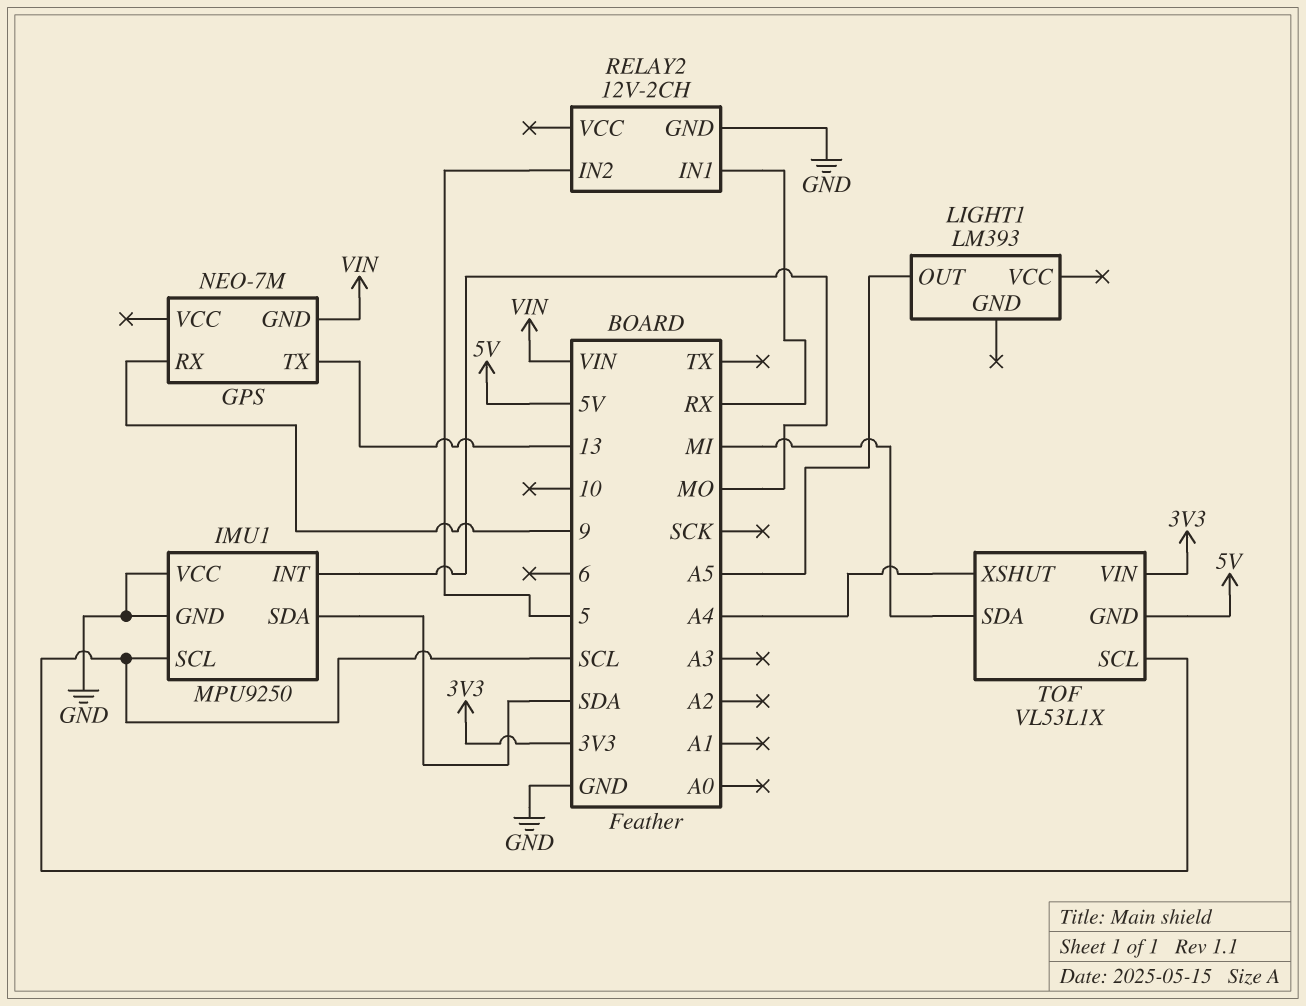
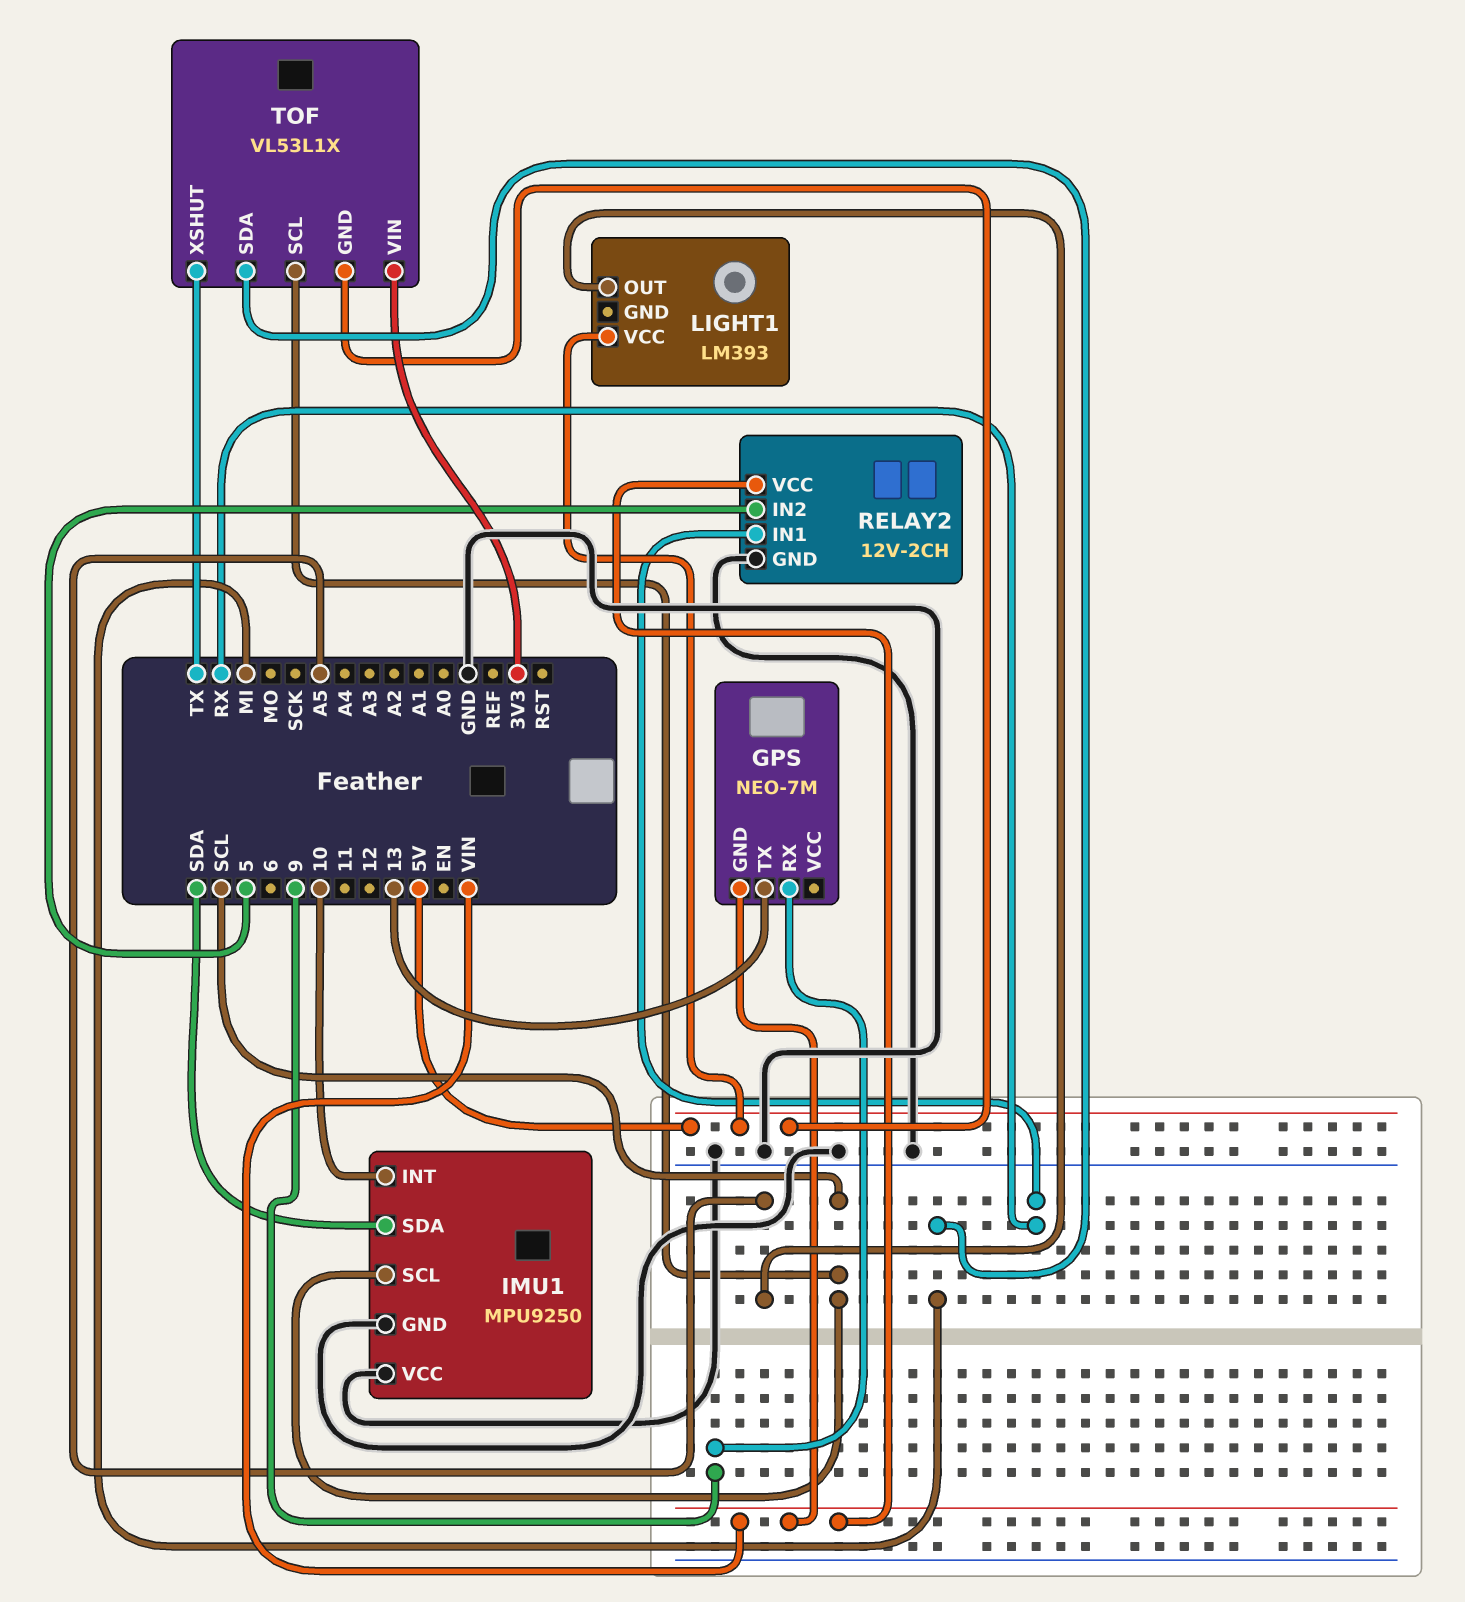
IMU1 pin INT: MO -> 10
LIGHT1 pin VCC: none -> 5V
RELAY2 pin VCC: none -> VIN
TOF pin XSHUT: A4 -> TX

